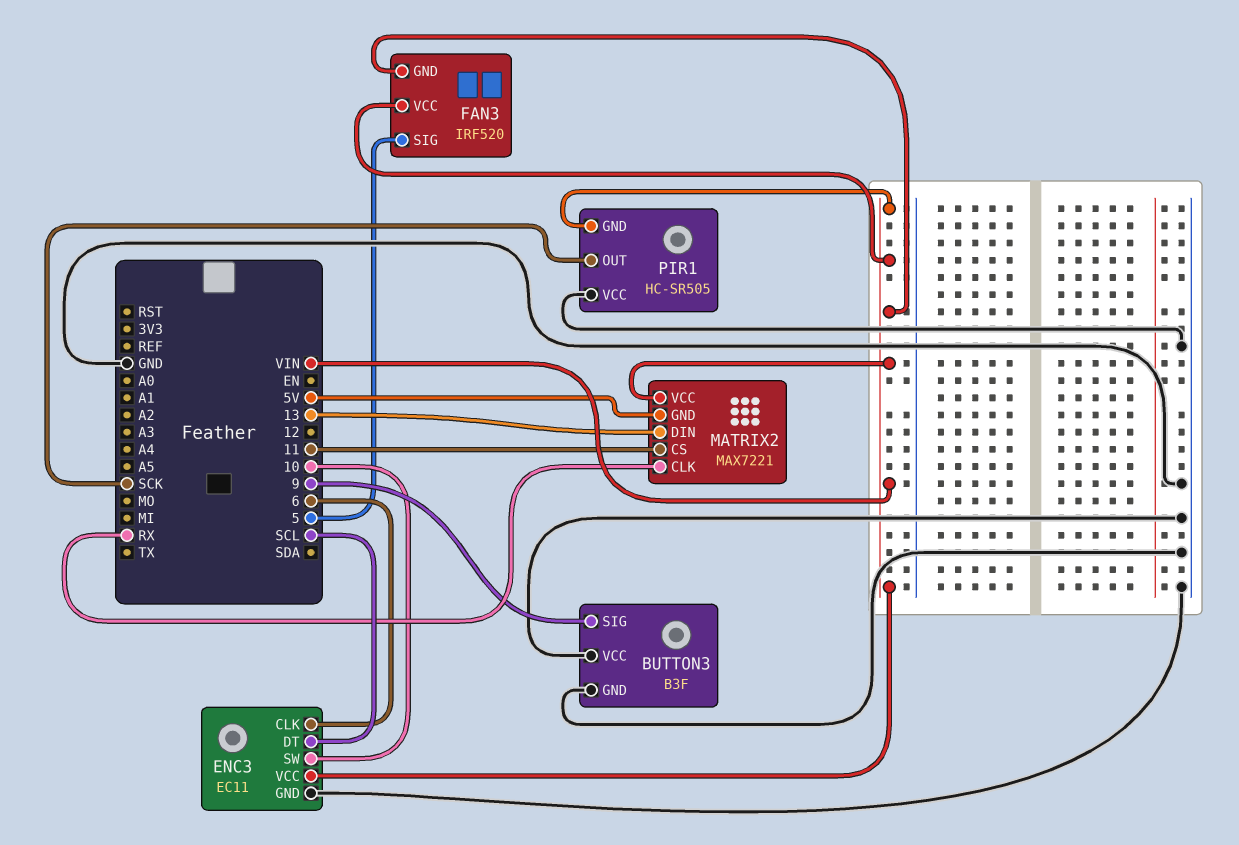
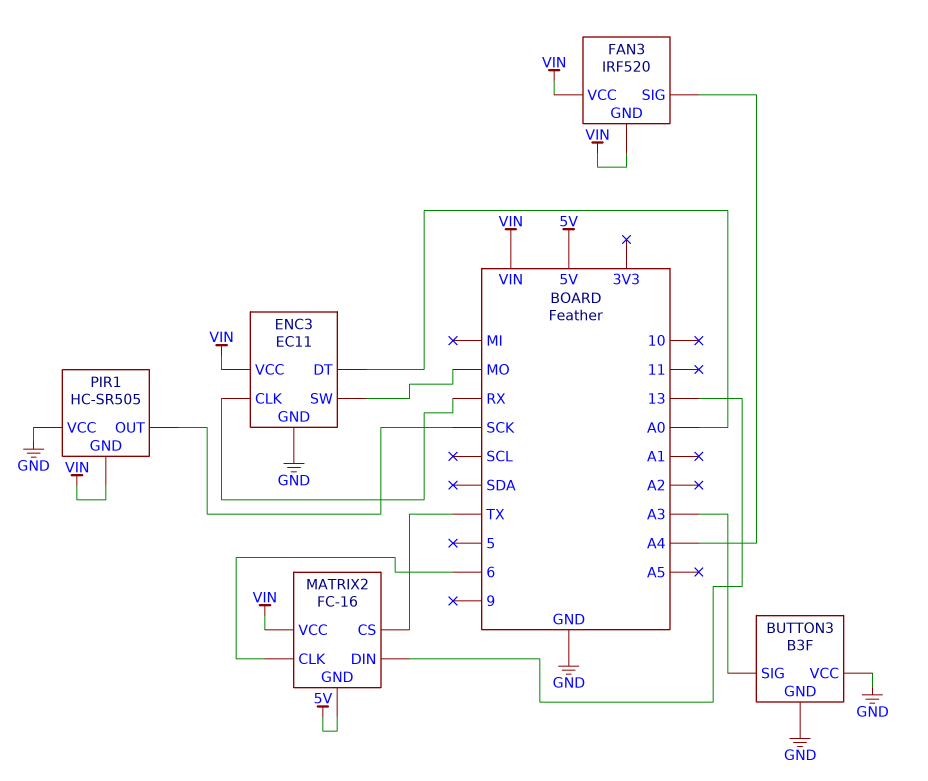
BUTTON3 pin SIG: 9 -> A3
ENC3 pin CLK: 6 -> RX
ENC3 pin DT: SCL -> A0
ENC3 pin SW: 10 -> MO
FAN3 pin SIG: 5 -> A4
MATRIX2: MAX7221 -> FC-16
MATRIX2 pin CLK: RX -> 6
MATRIX2 pin CS: 11 -> TX

